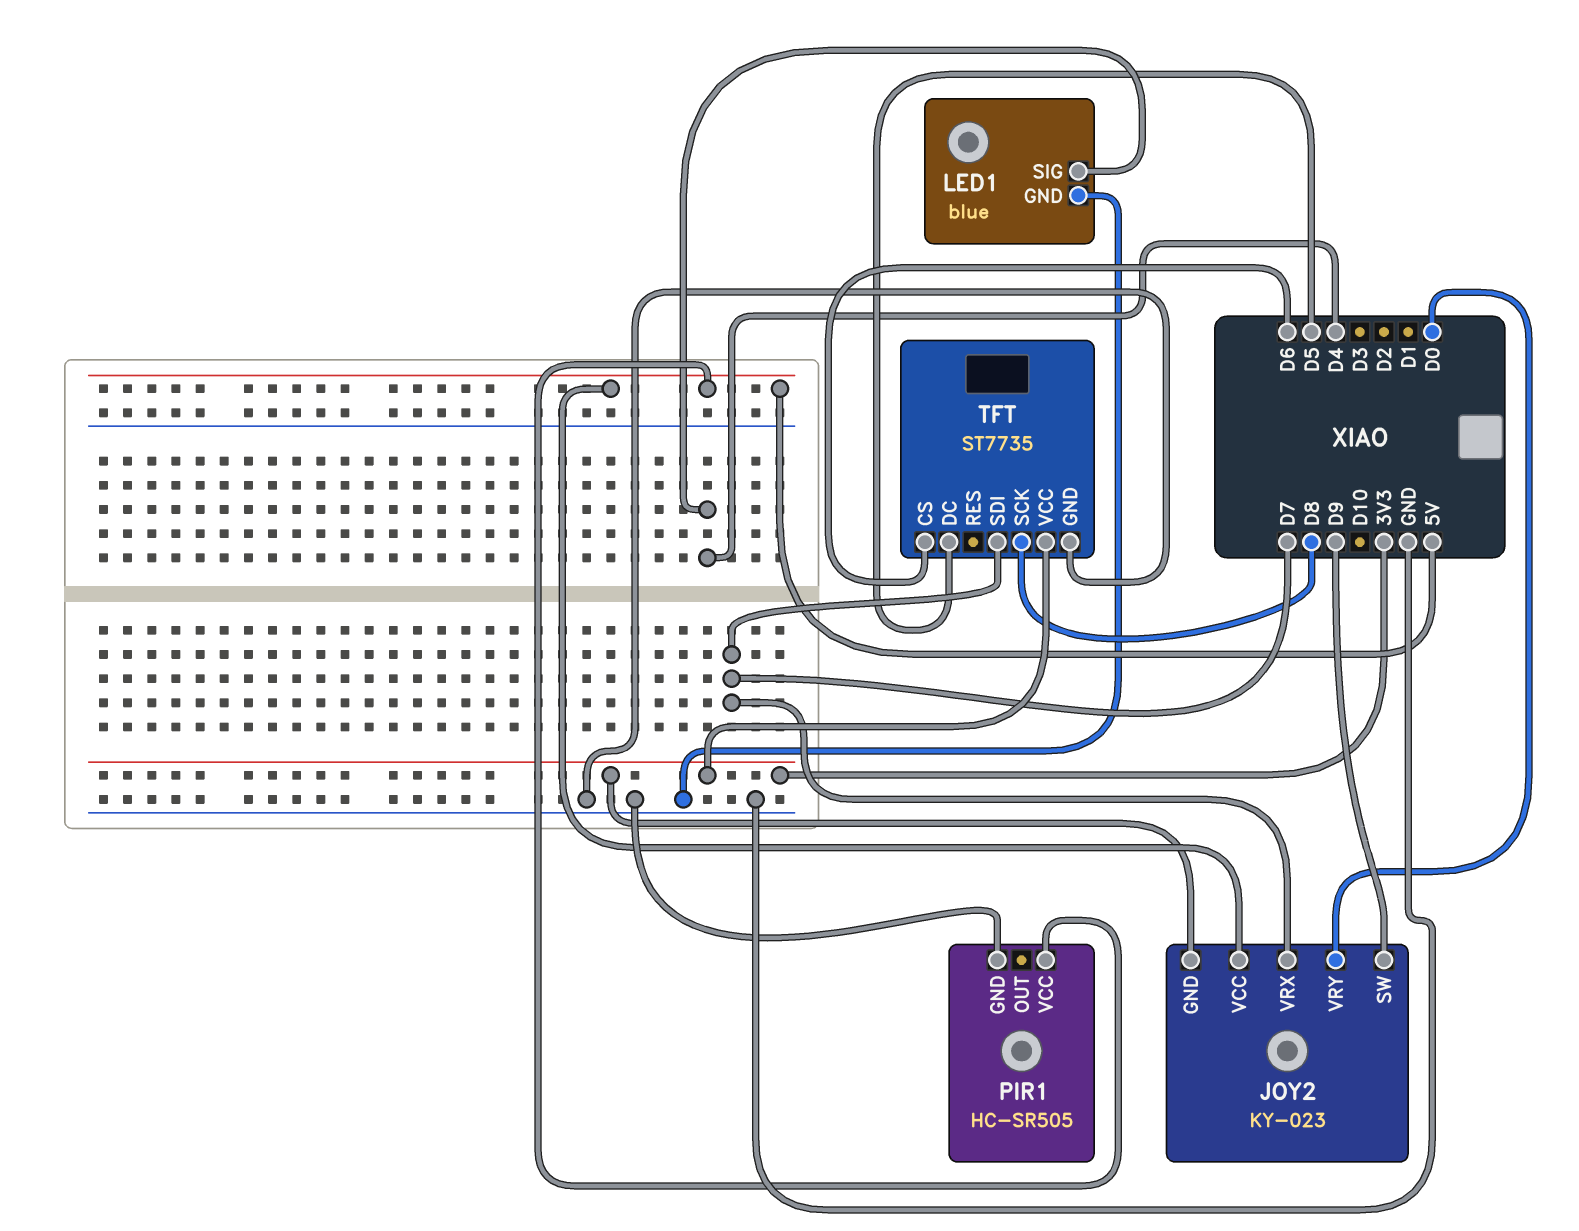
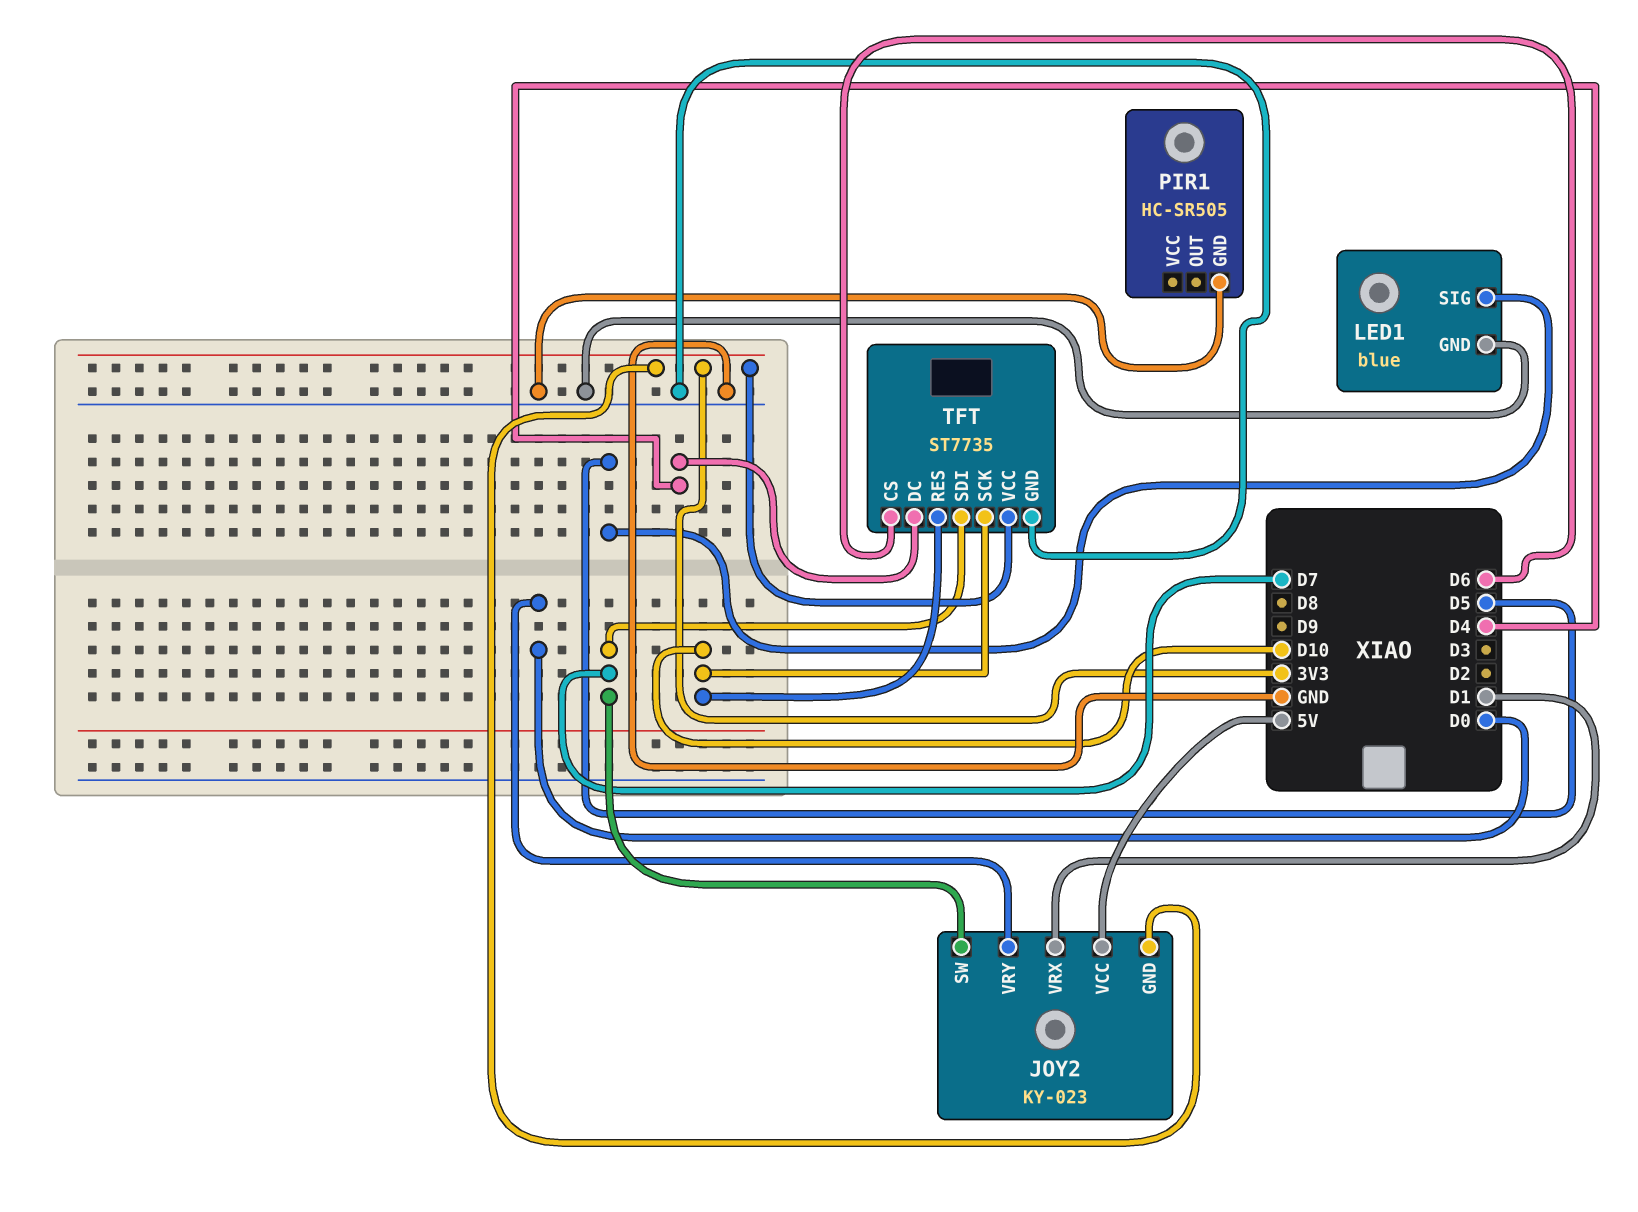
JOY2 pin SW: D9 -> D7
JOY2 pin VRX: D7 -> D1
LED1 pin SIG: D4 -> D5
PIR1 pin VCC: 5V -> none
TFT pin DC: D5 -> D4
TFT pin RES: none -> D10
TFT pin SCK: D8 -> D10

